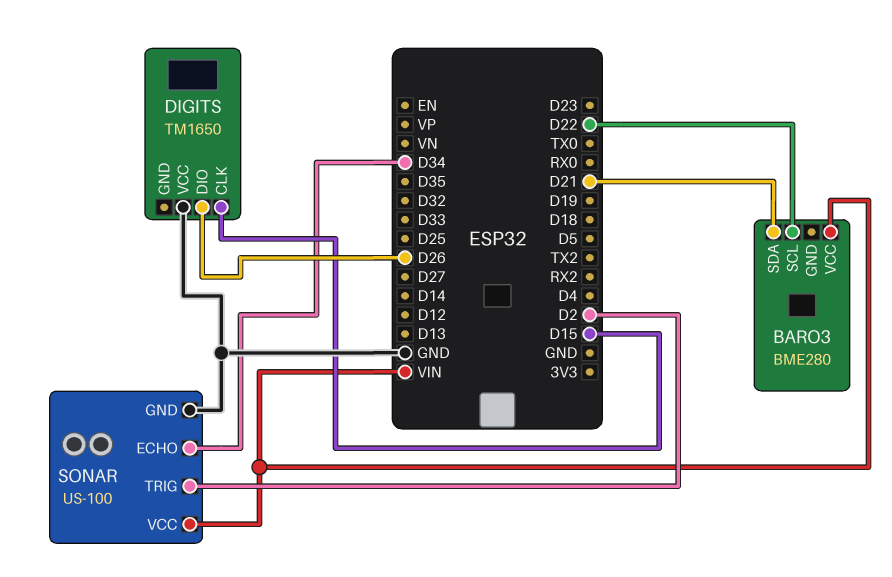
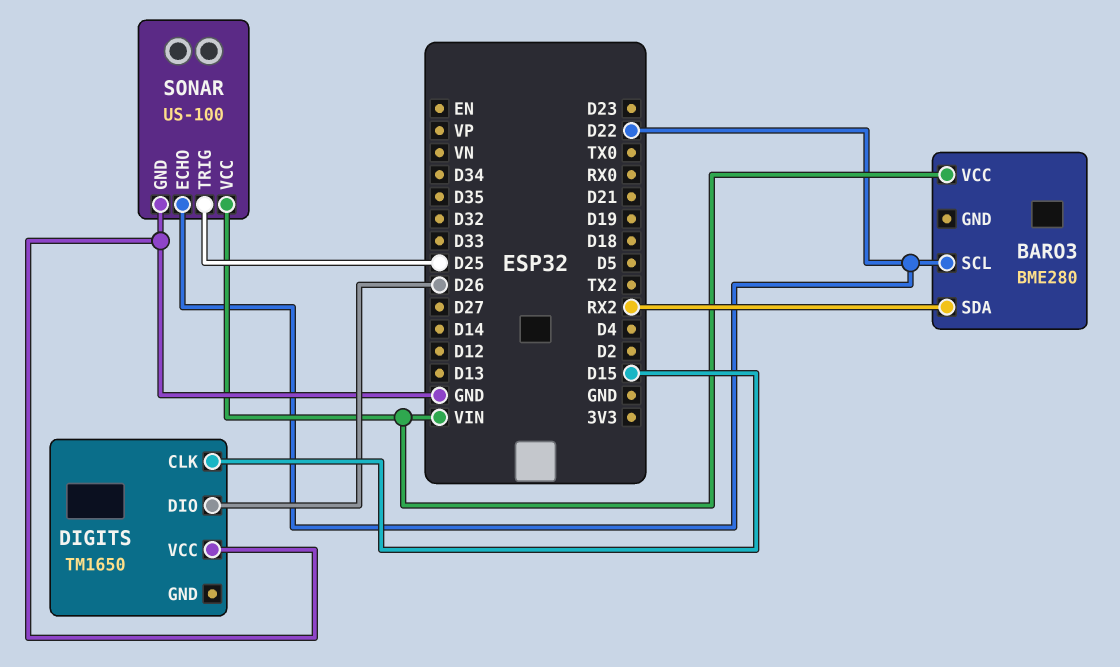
BARO3 pin SDA: D21 -> RX2
SONAR pin ECHO: D34 -> D22
SONAR pin TRIG: D2 -> D25

